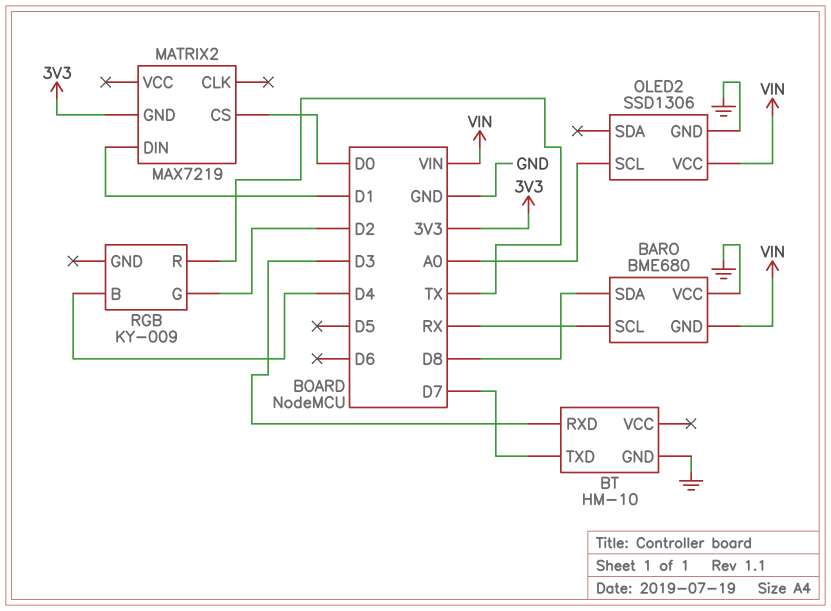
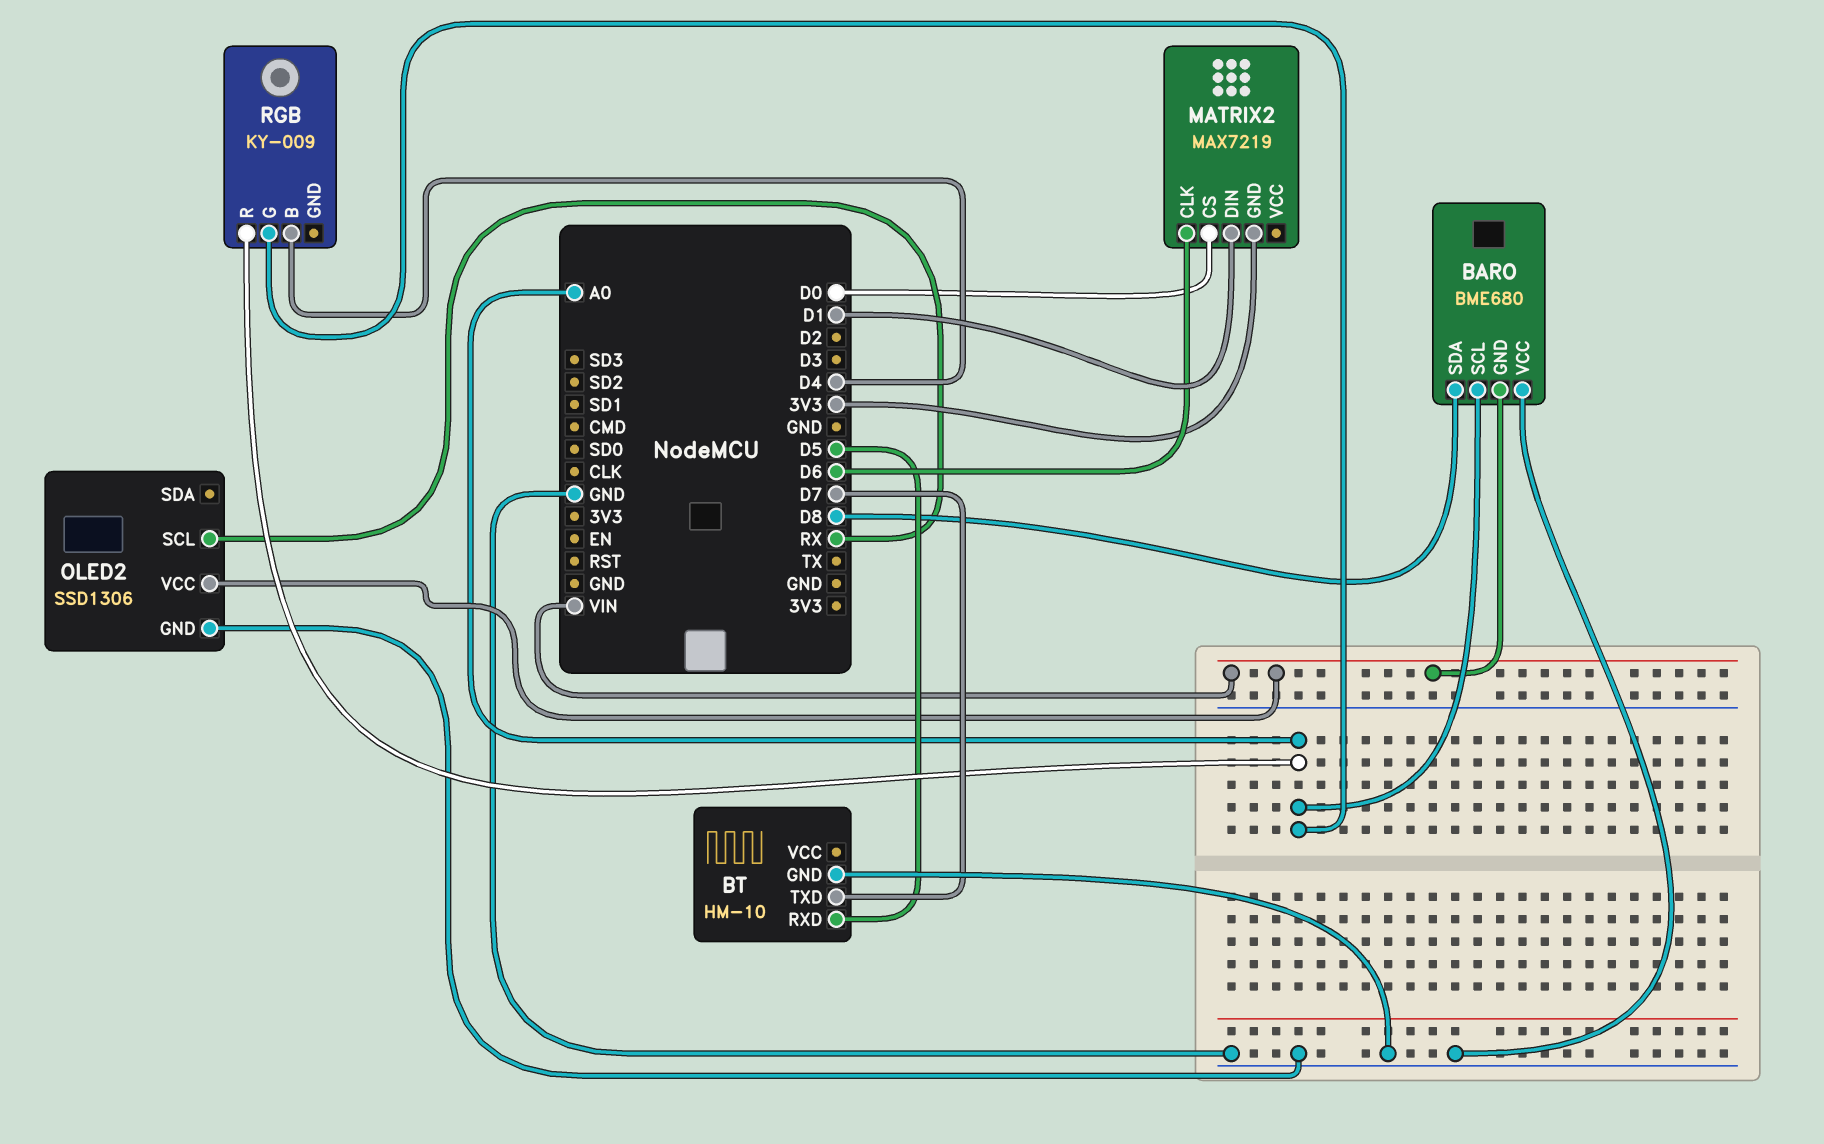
BARO pin SCL: RX -> A0
BT pin RXD: D3 -> D5
MATRIX2 pin CLK: none -> D6
OLED2 pin SCL: A0 -> RX
RGB pin G: D2 -> A0
RGB pin R: TX -> A0

